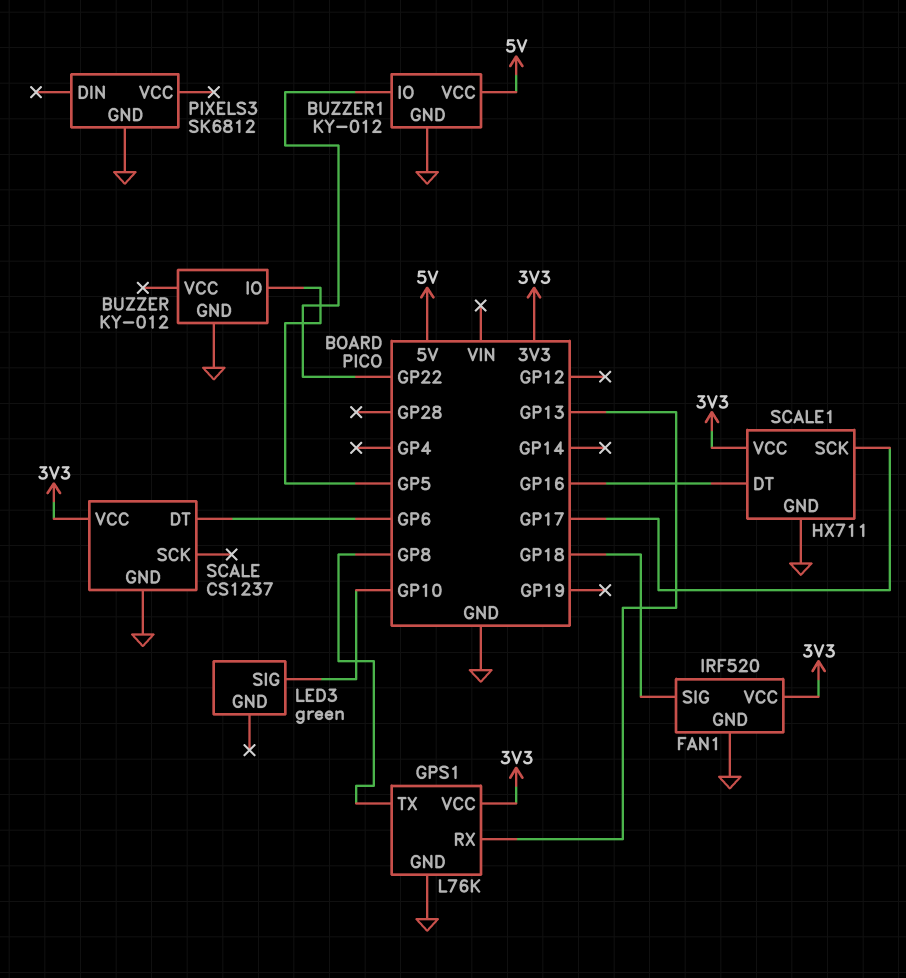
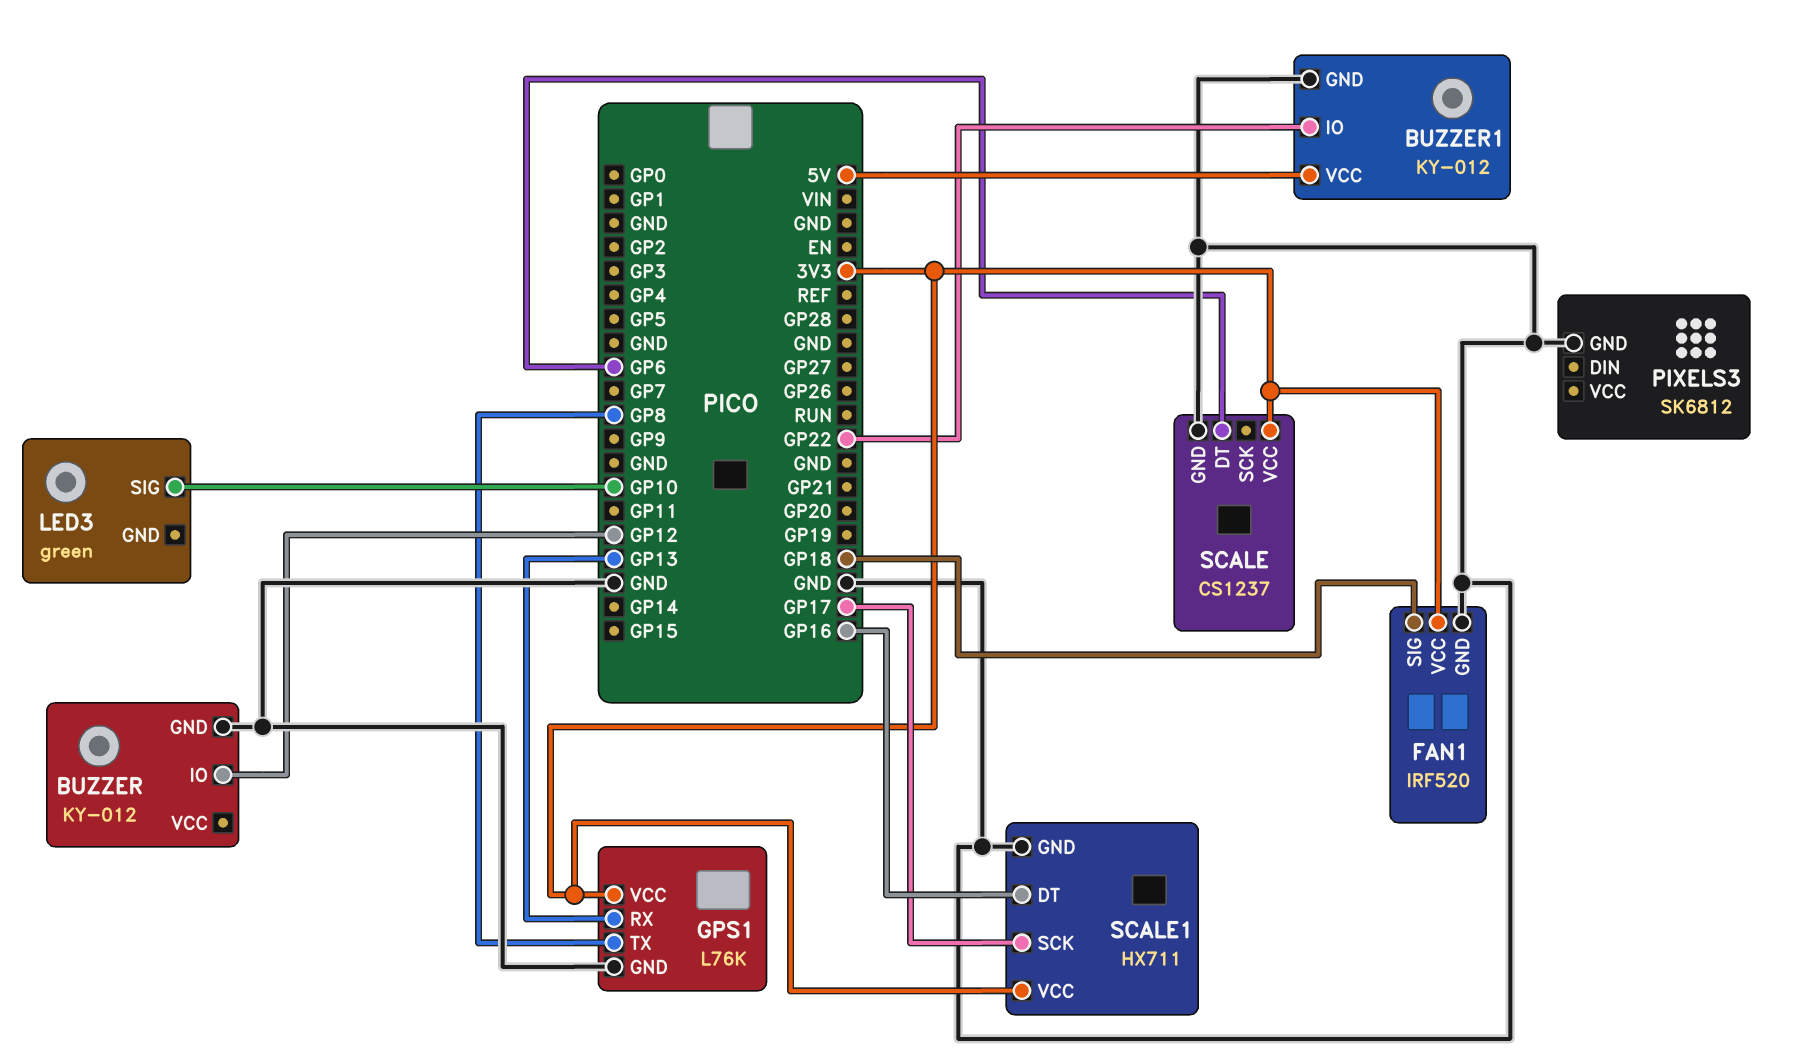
BUZZER pin IO: GP5 -> GP12

